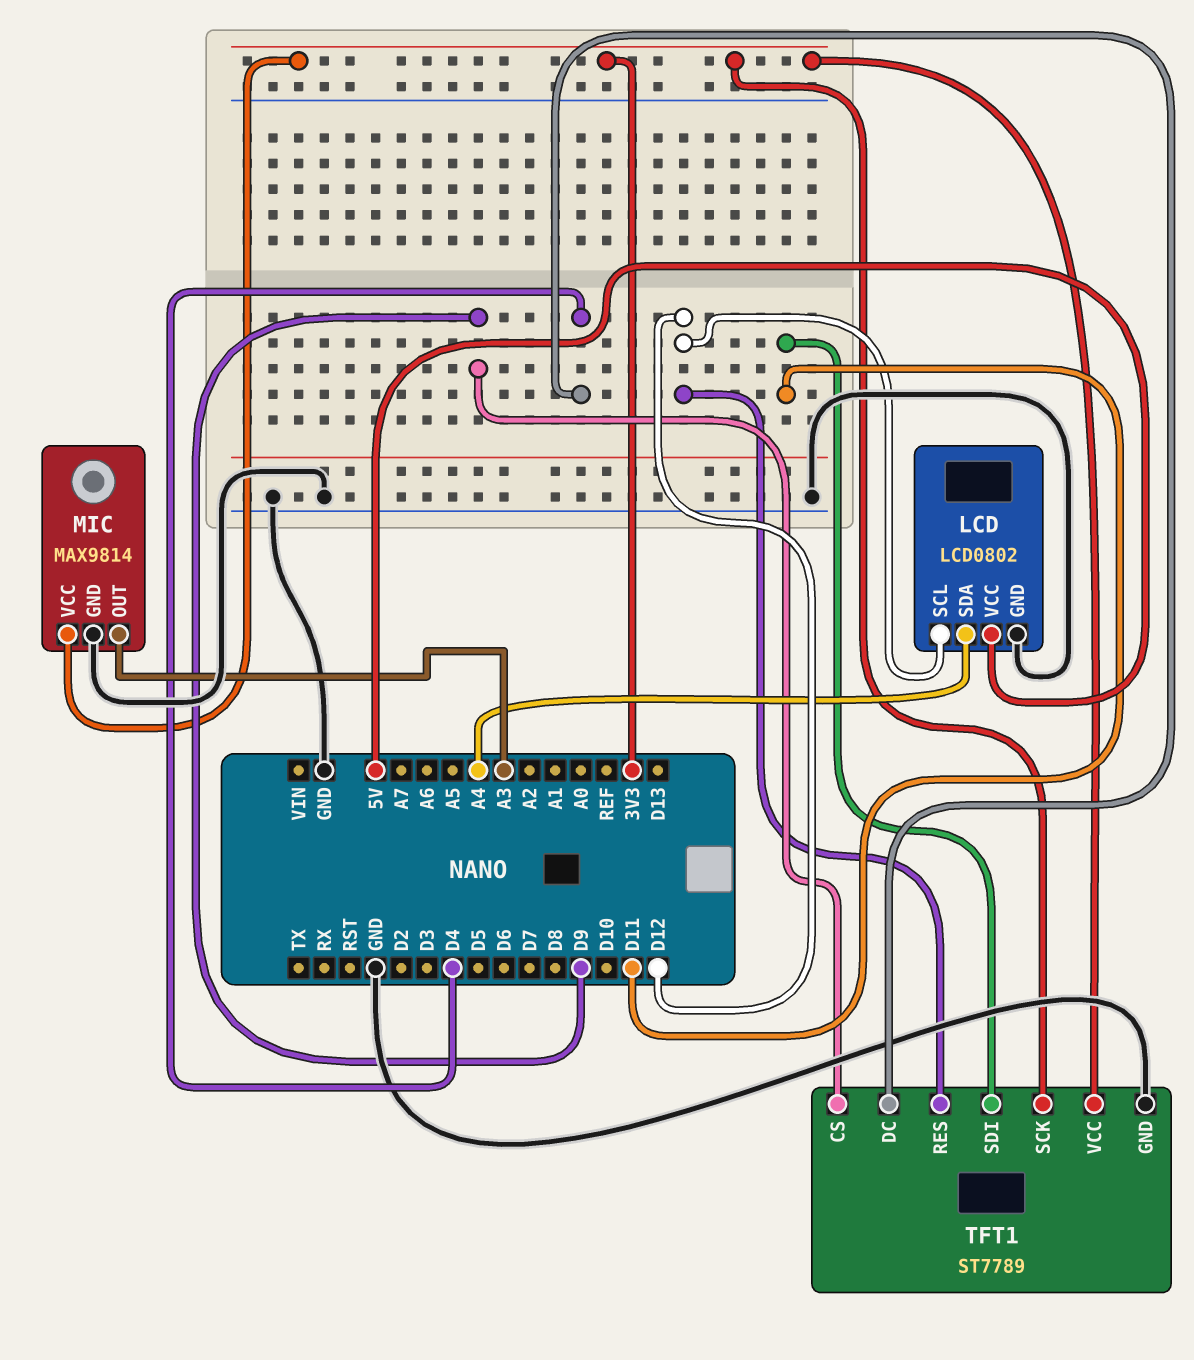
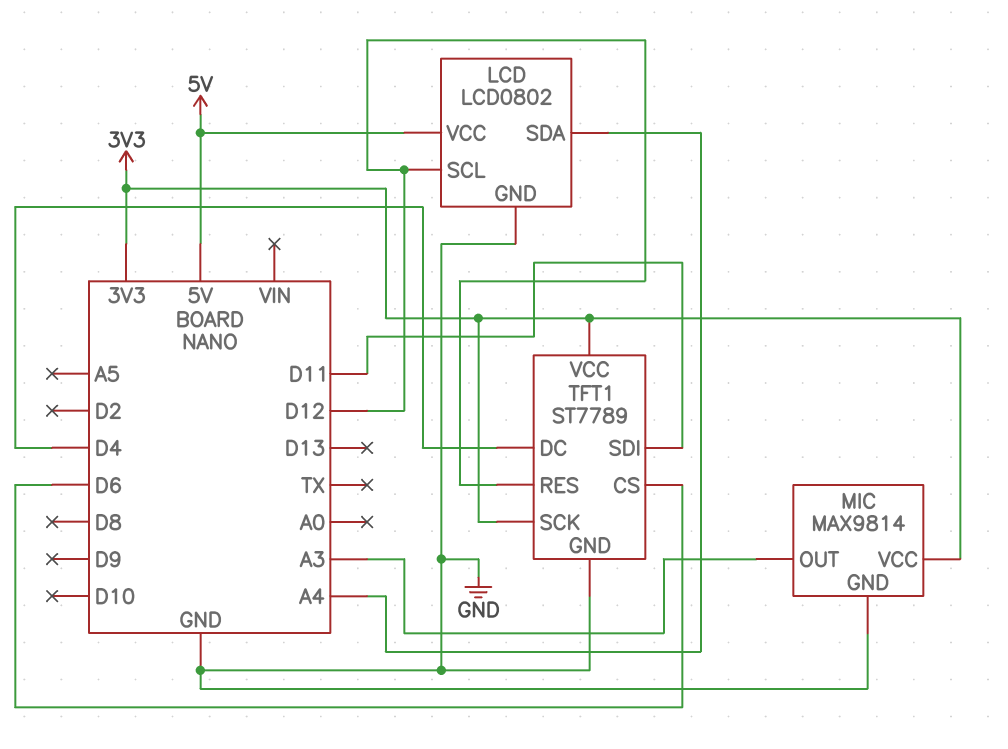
TFT1 pin CS: D9 -> D6

